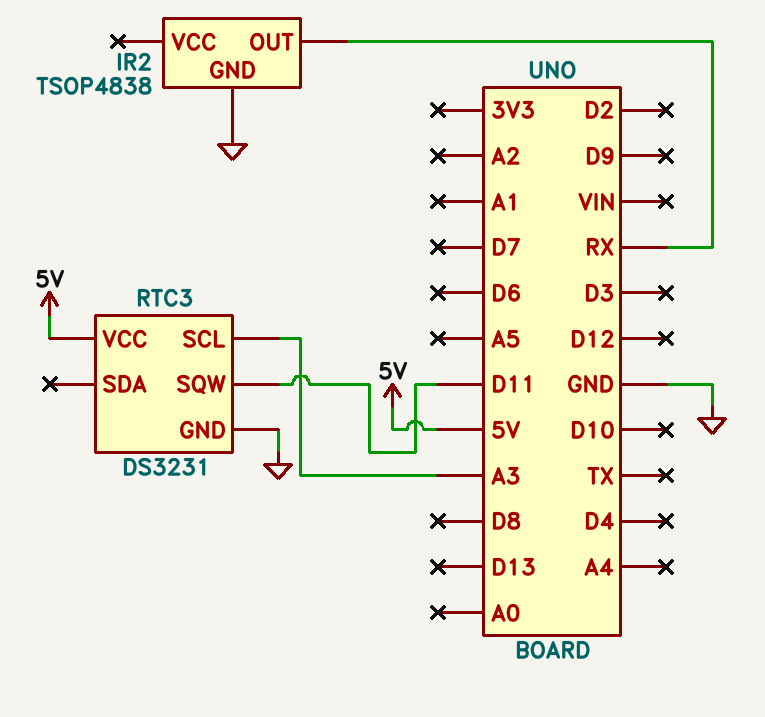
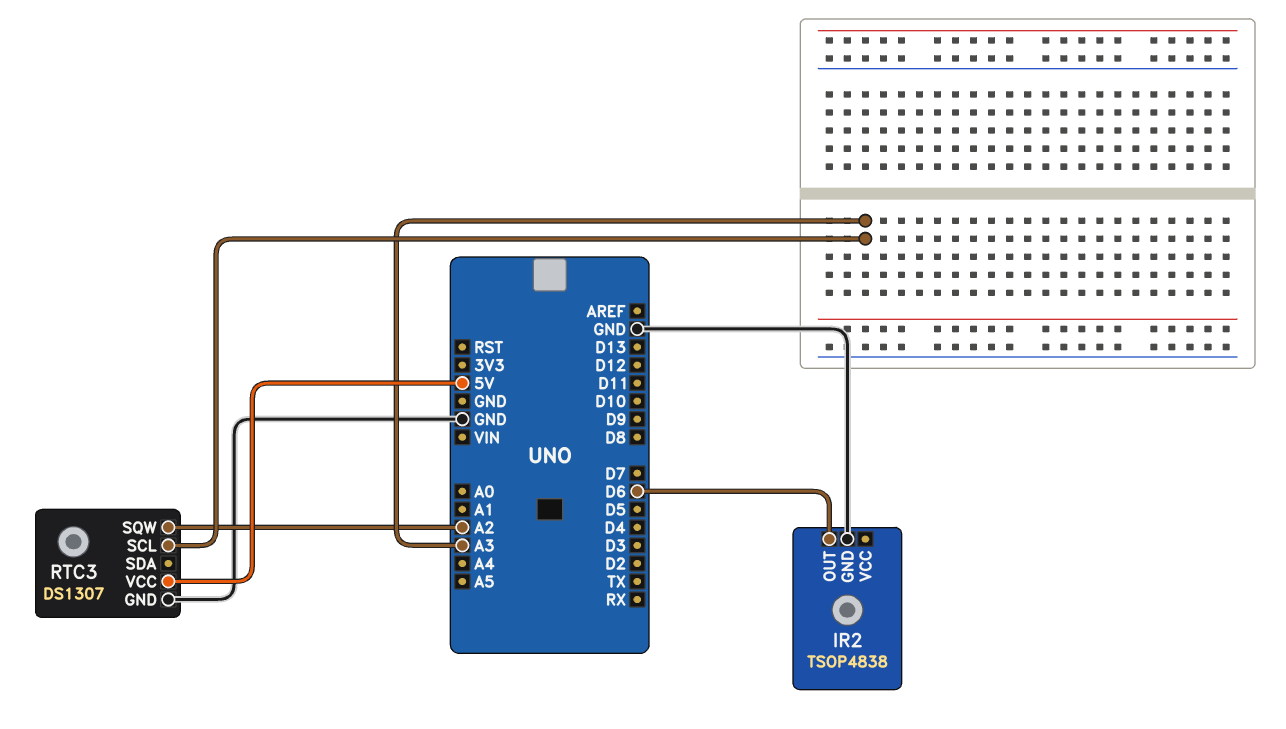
IR2 pin OUT: RX -> D6
RTC3: DS3231 -> DS1307
RTC3 pin SQW: D11 -> A2

